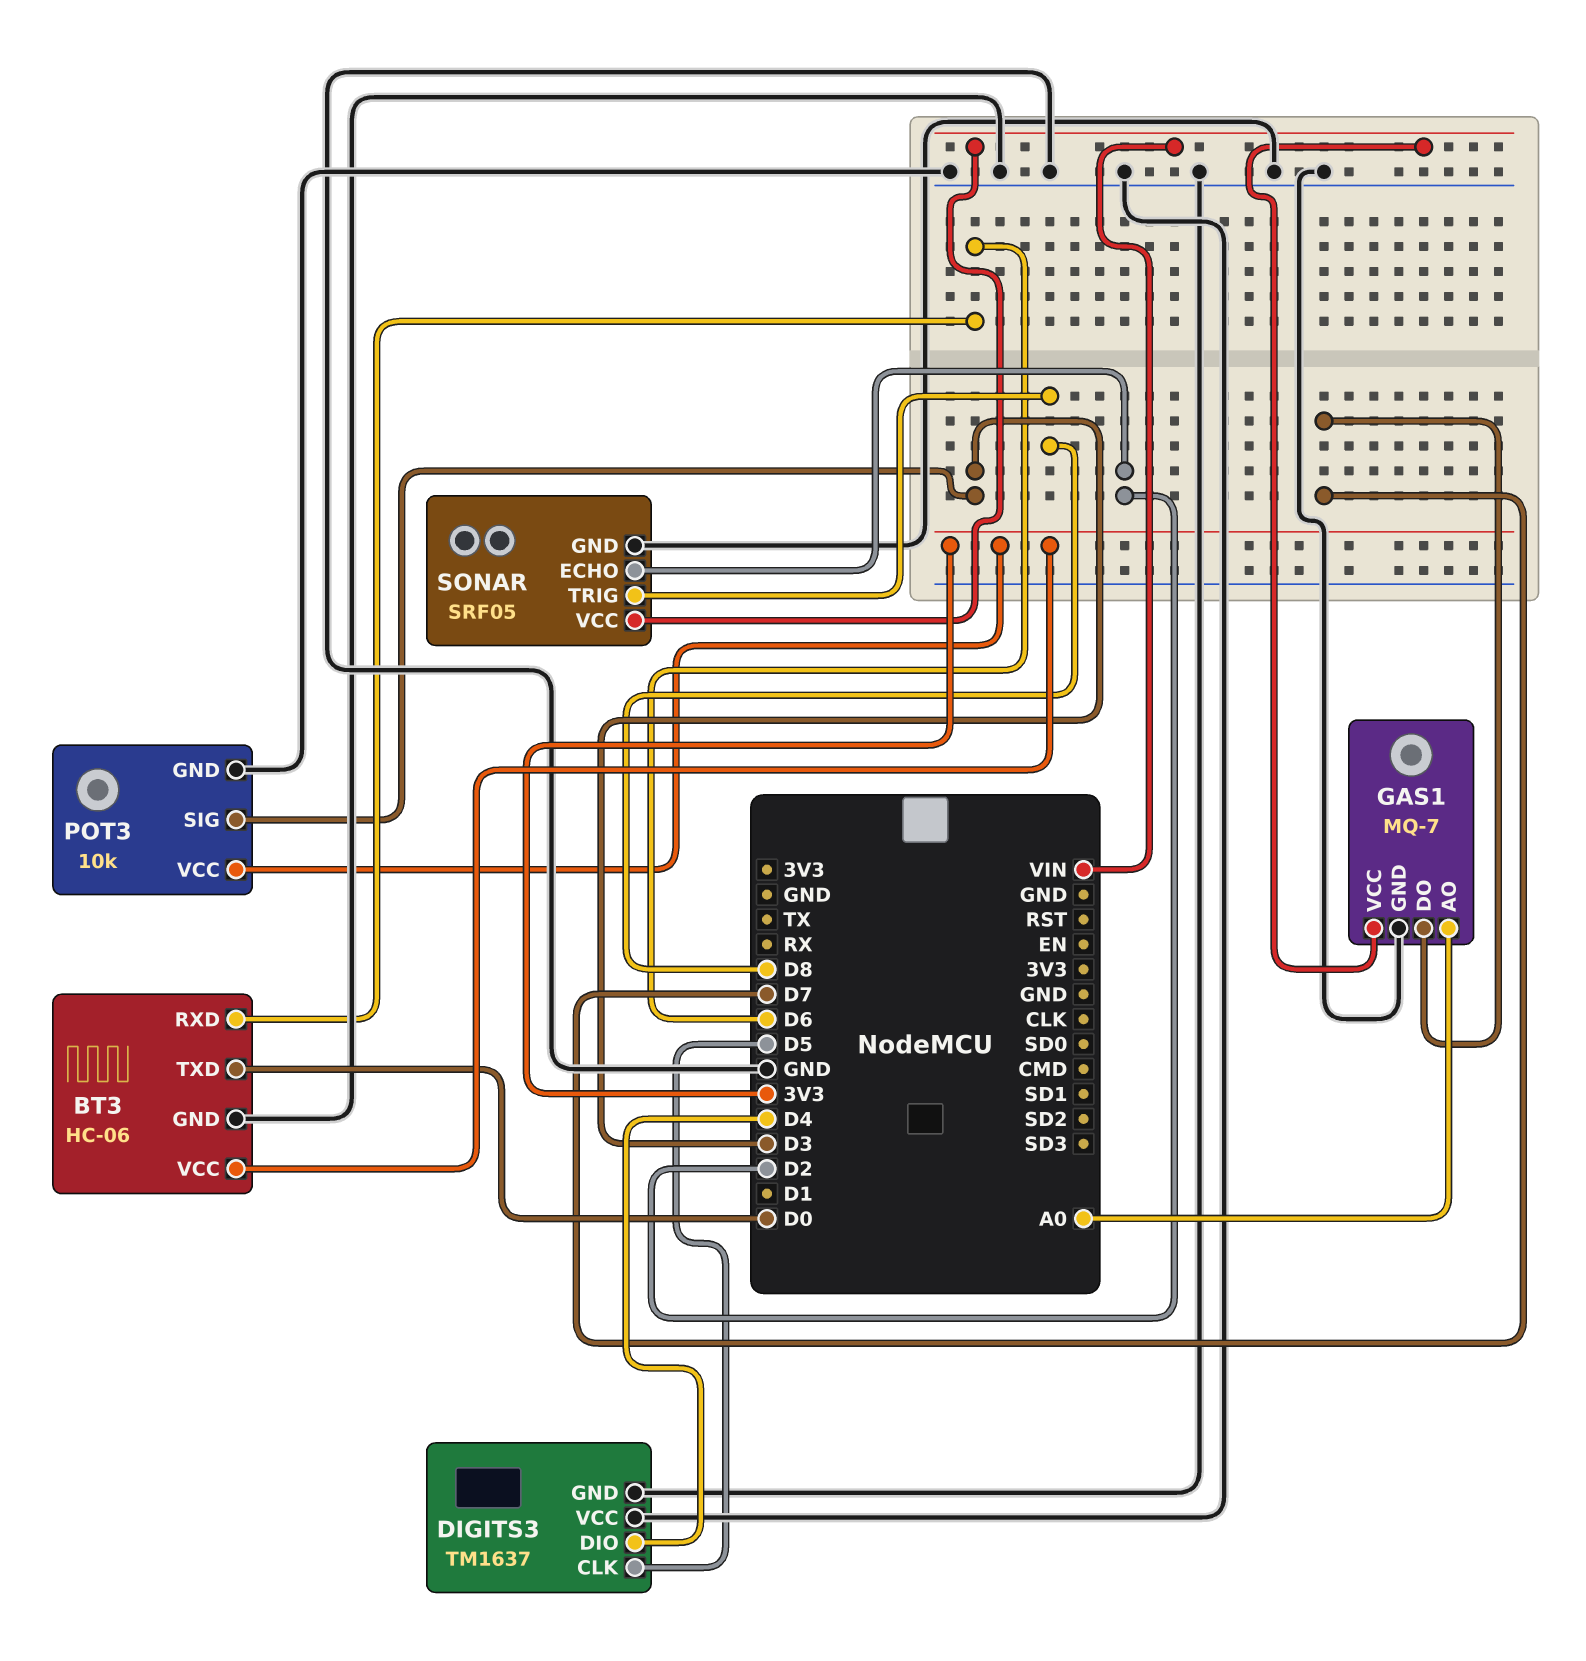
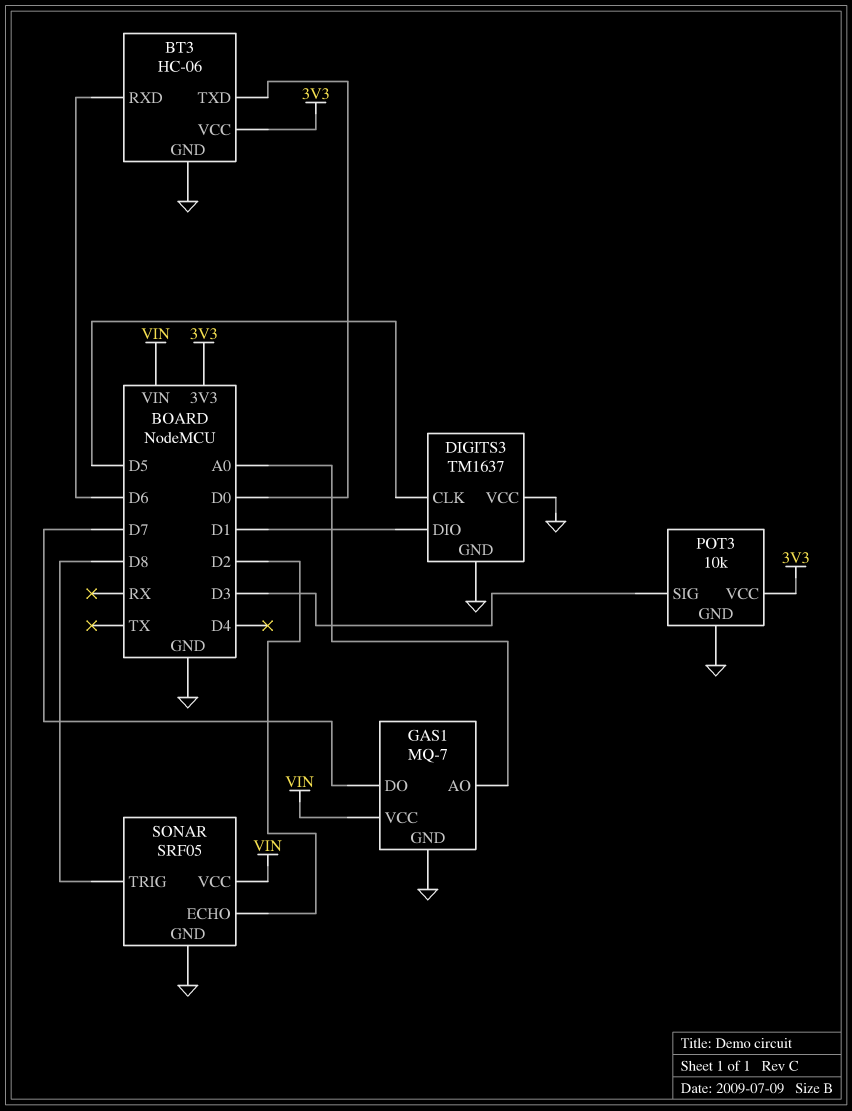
DIGITS3 pin DIO: D4 -> D1

